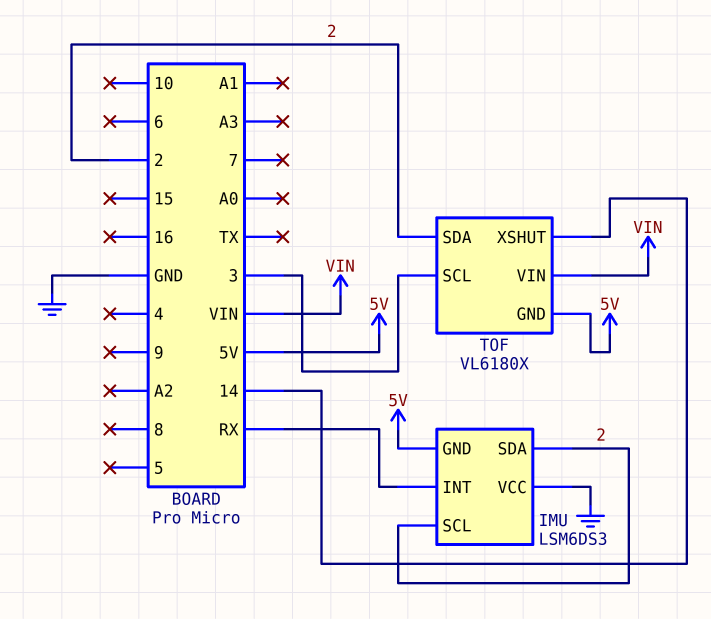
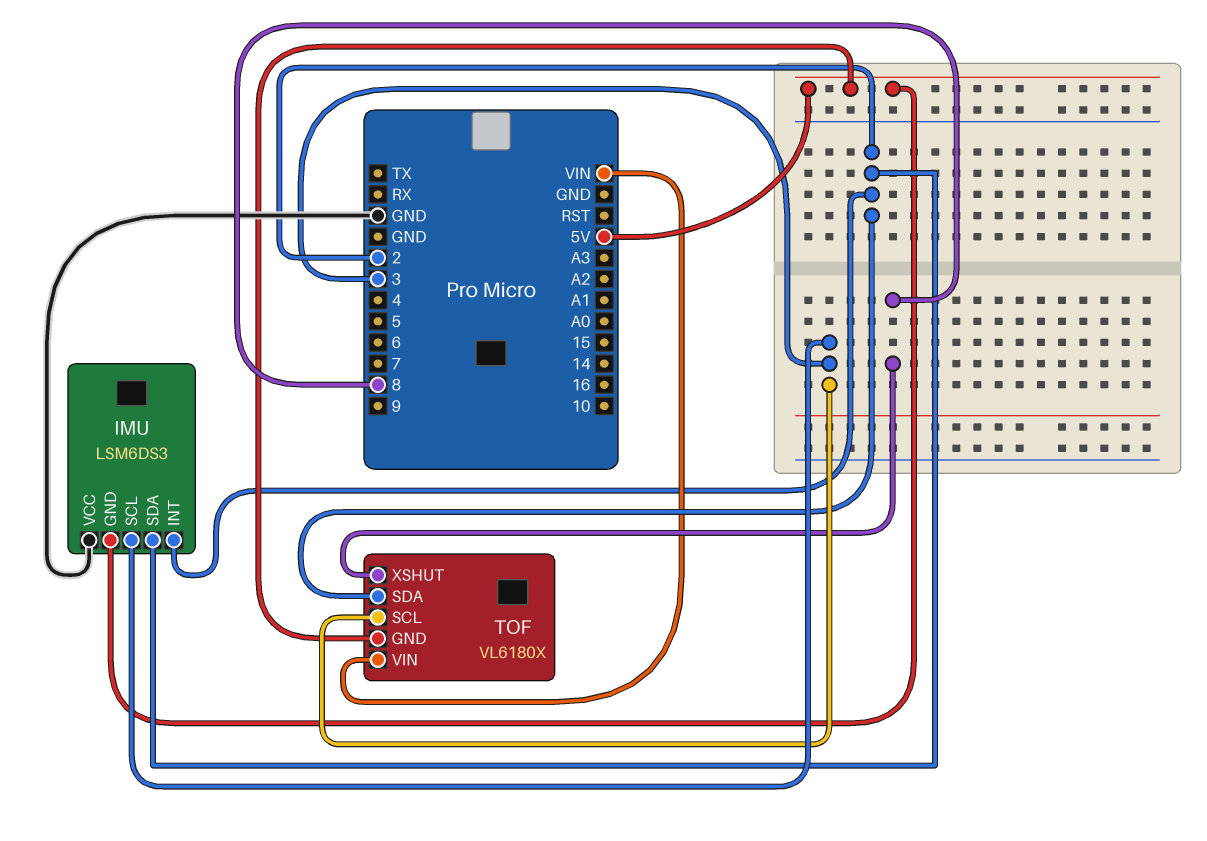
IMU pin INT: RX -> 2
IMU pin SCL: 2 -> 3
TOF pin XSHUT: 14 -> 8

